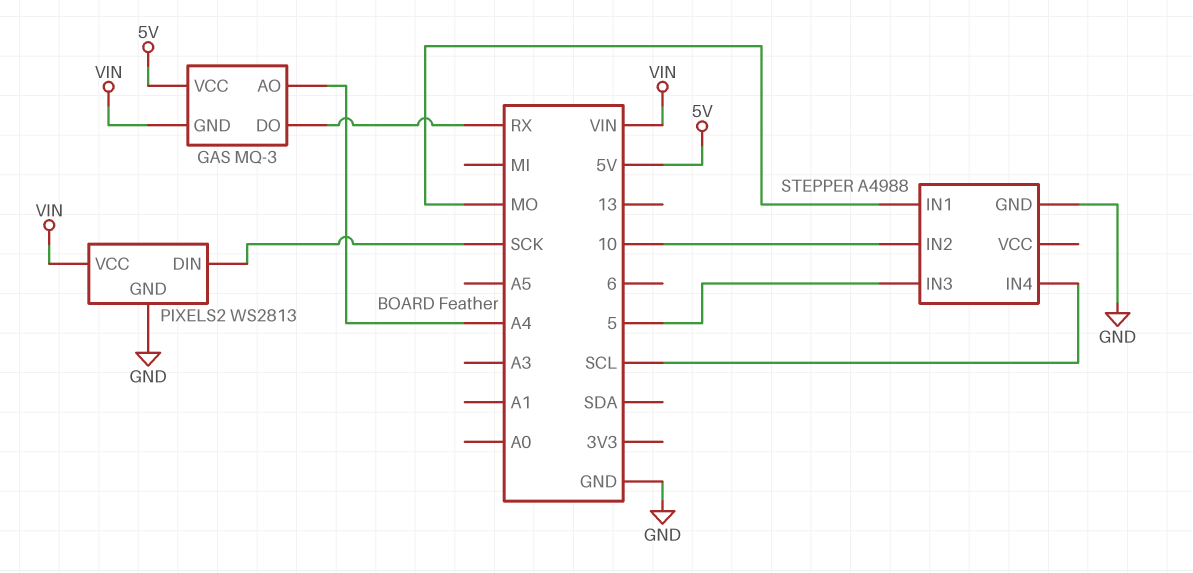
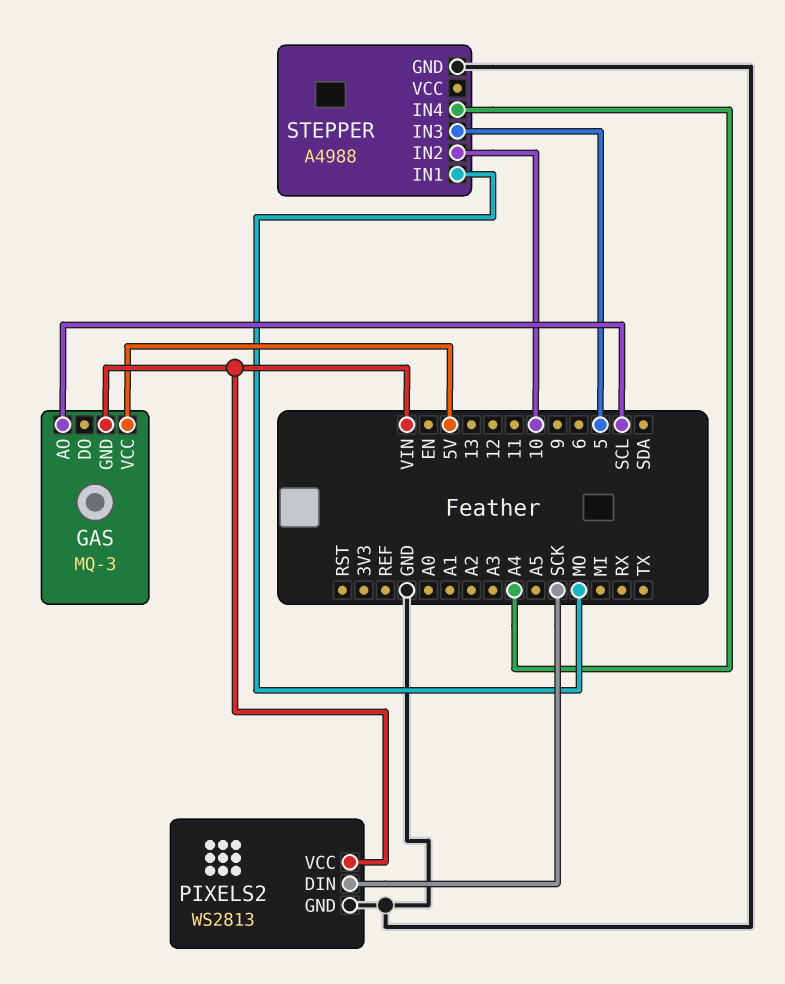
GAS pin AO: A4 -> SCL
GAS pin DO: RX -> none
STEPPER pin IN4: SCL -> A4

